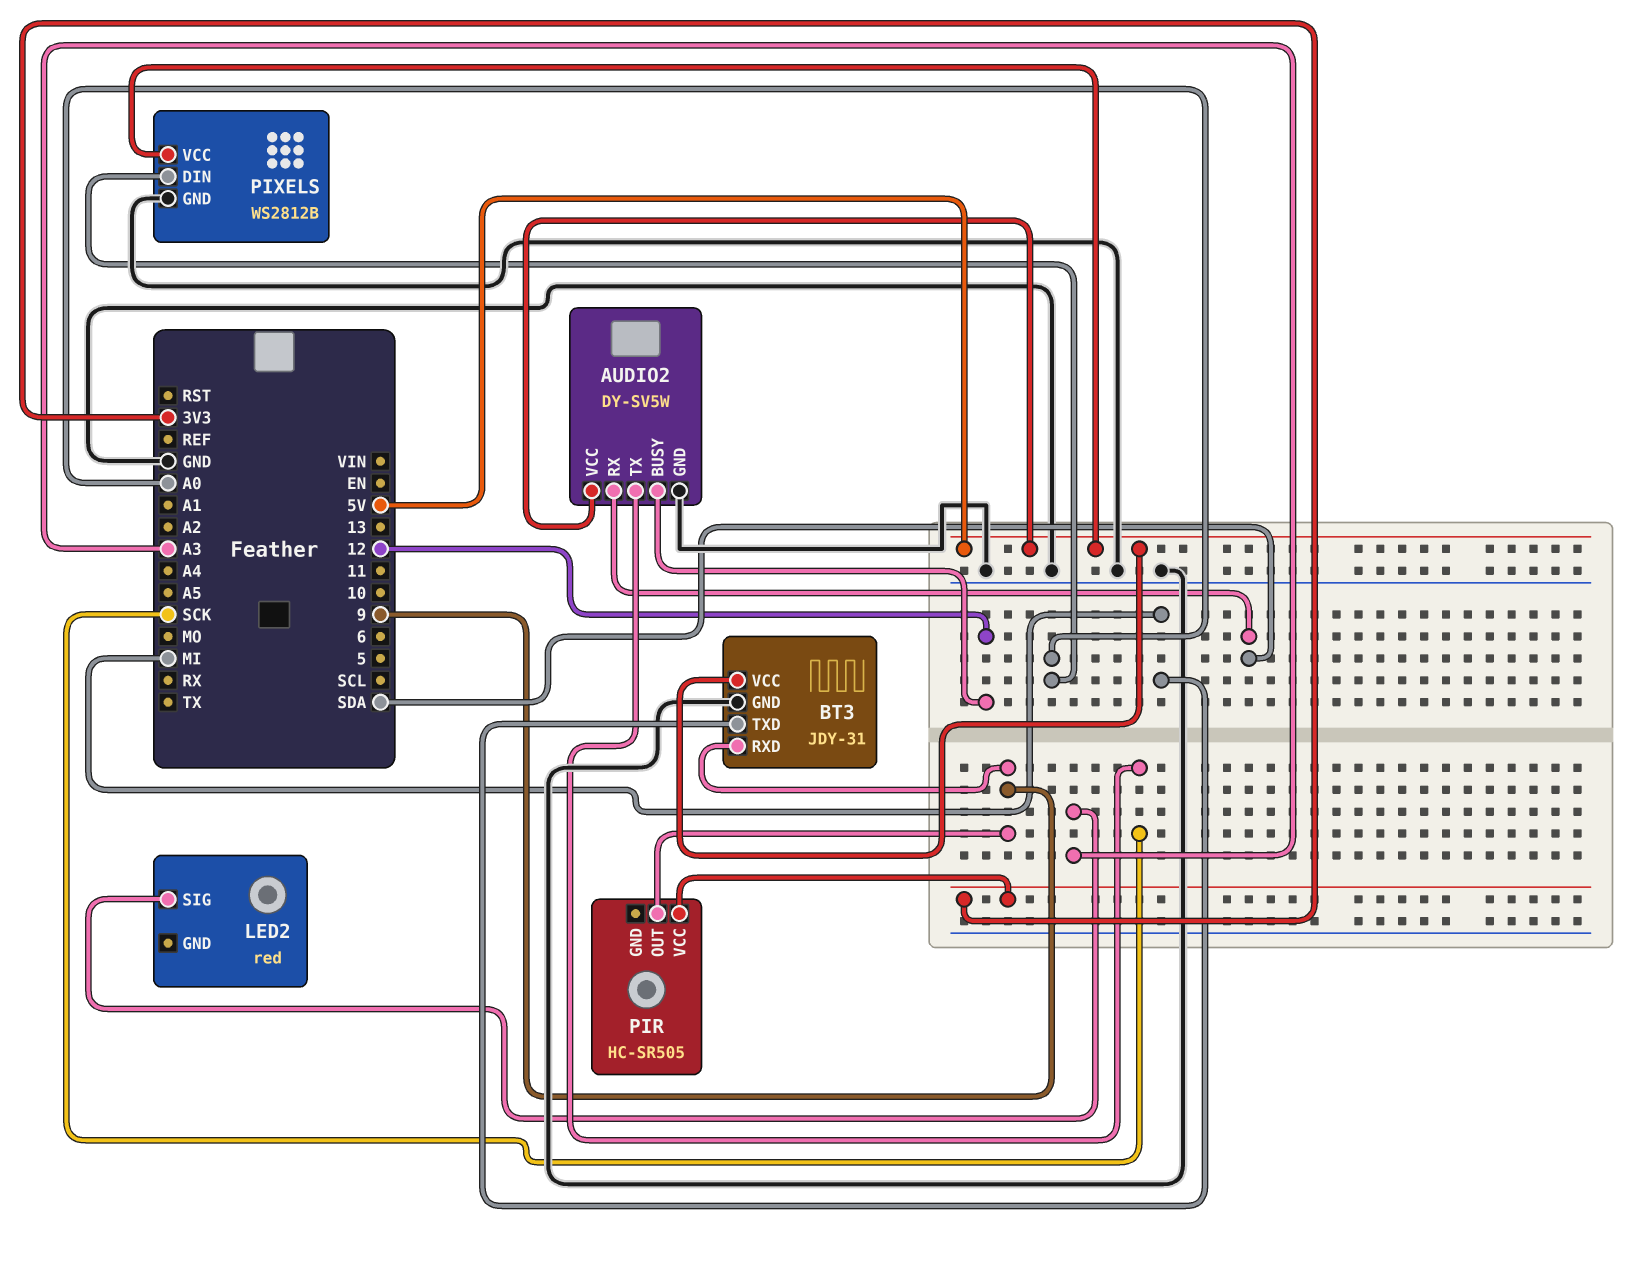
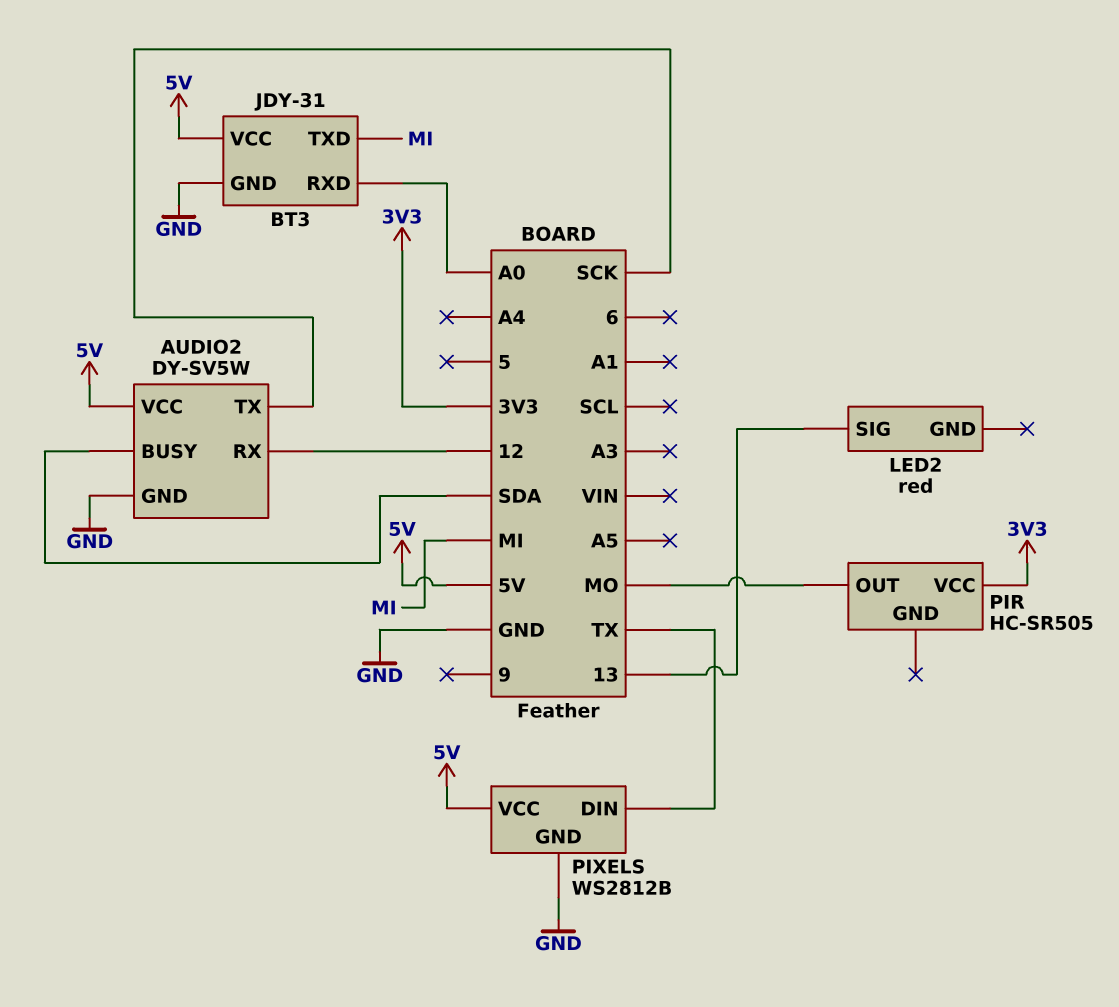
AUDIO2 pin BUSY: 12 -> SDA
AUDIO2 pin RX: SDA -> 12
BT3 pin RXD: 9 -> A0
LED2 pin SIG: A3 -> 13
PIR pin OUT: 9 -> MO
PIXELS pin DIN: A0 -> TX

